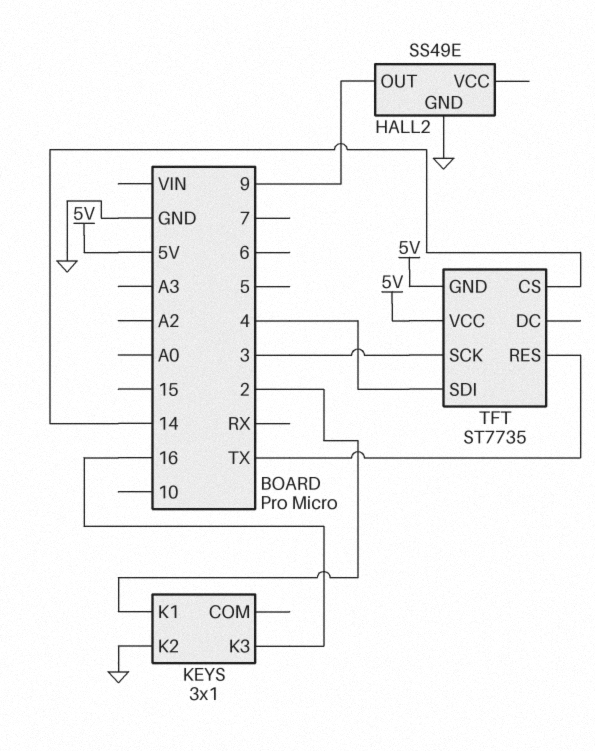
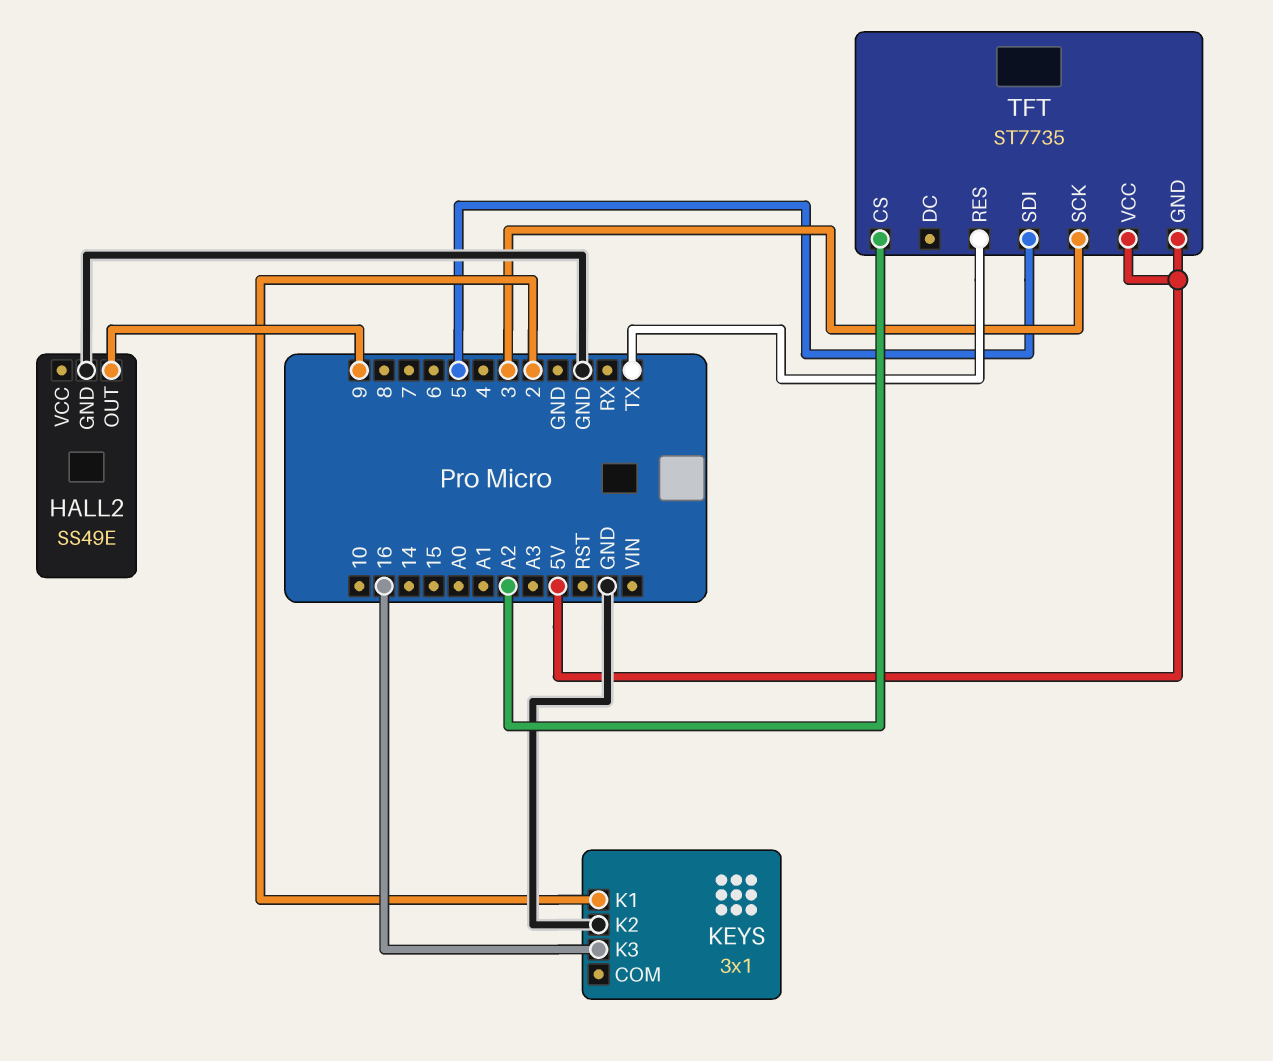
TFT pin CS: 14 -> A2
TFT pin SDI: 4 -> 5

